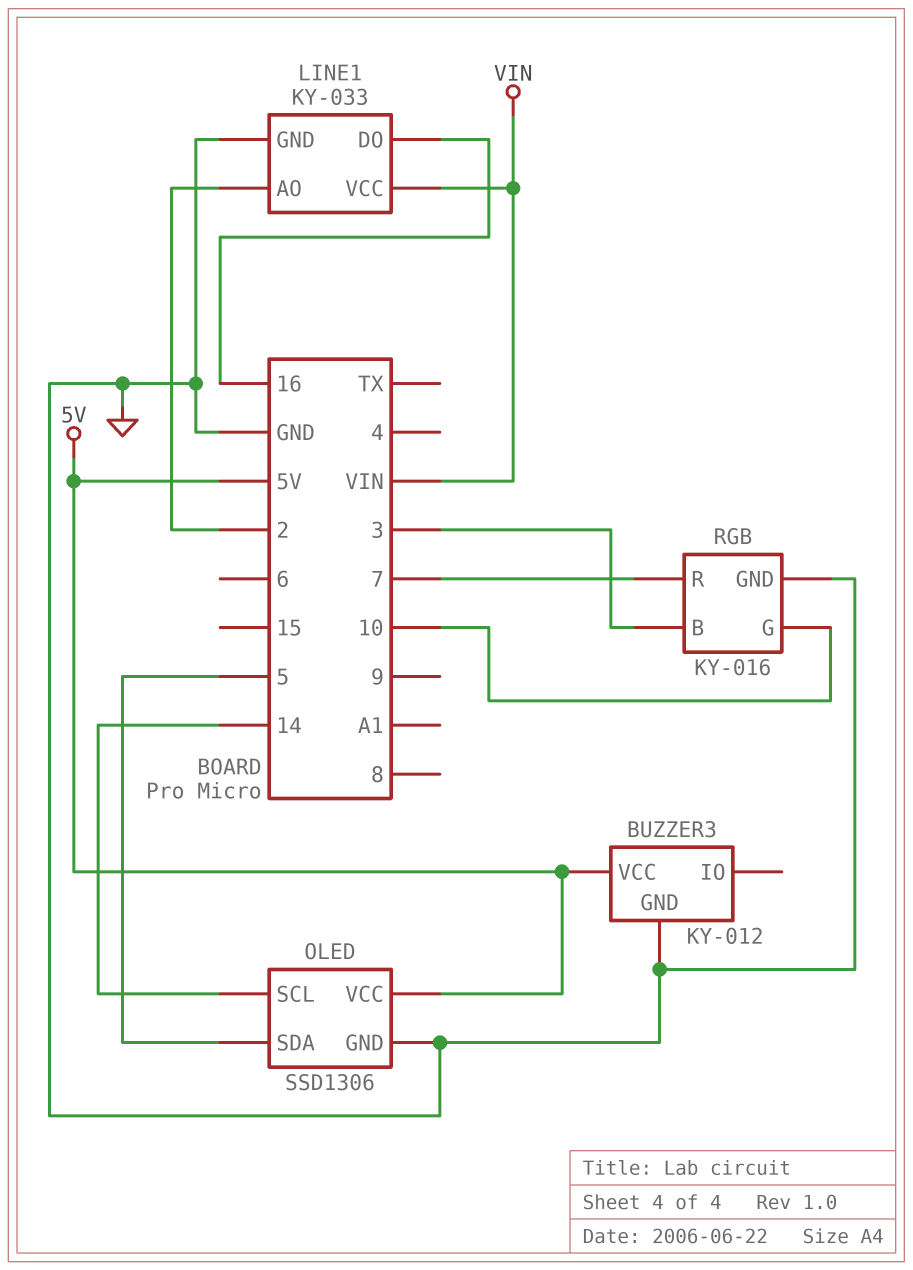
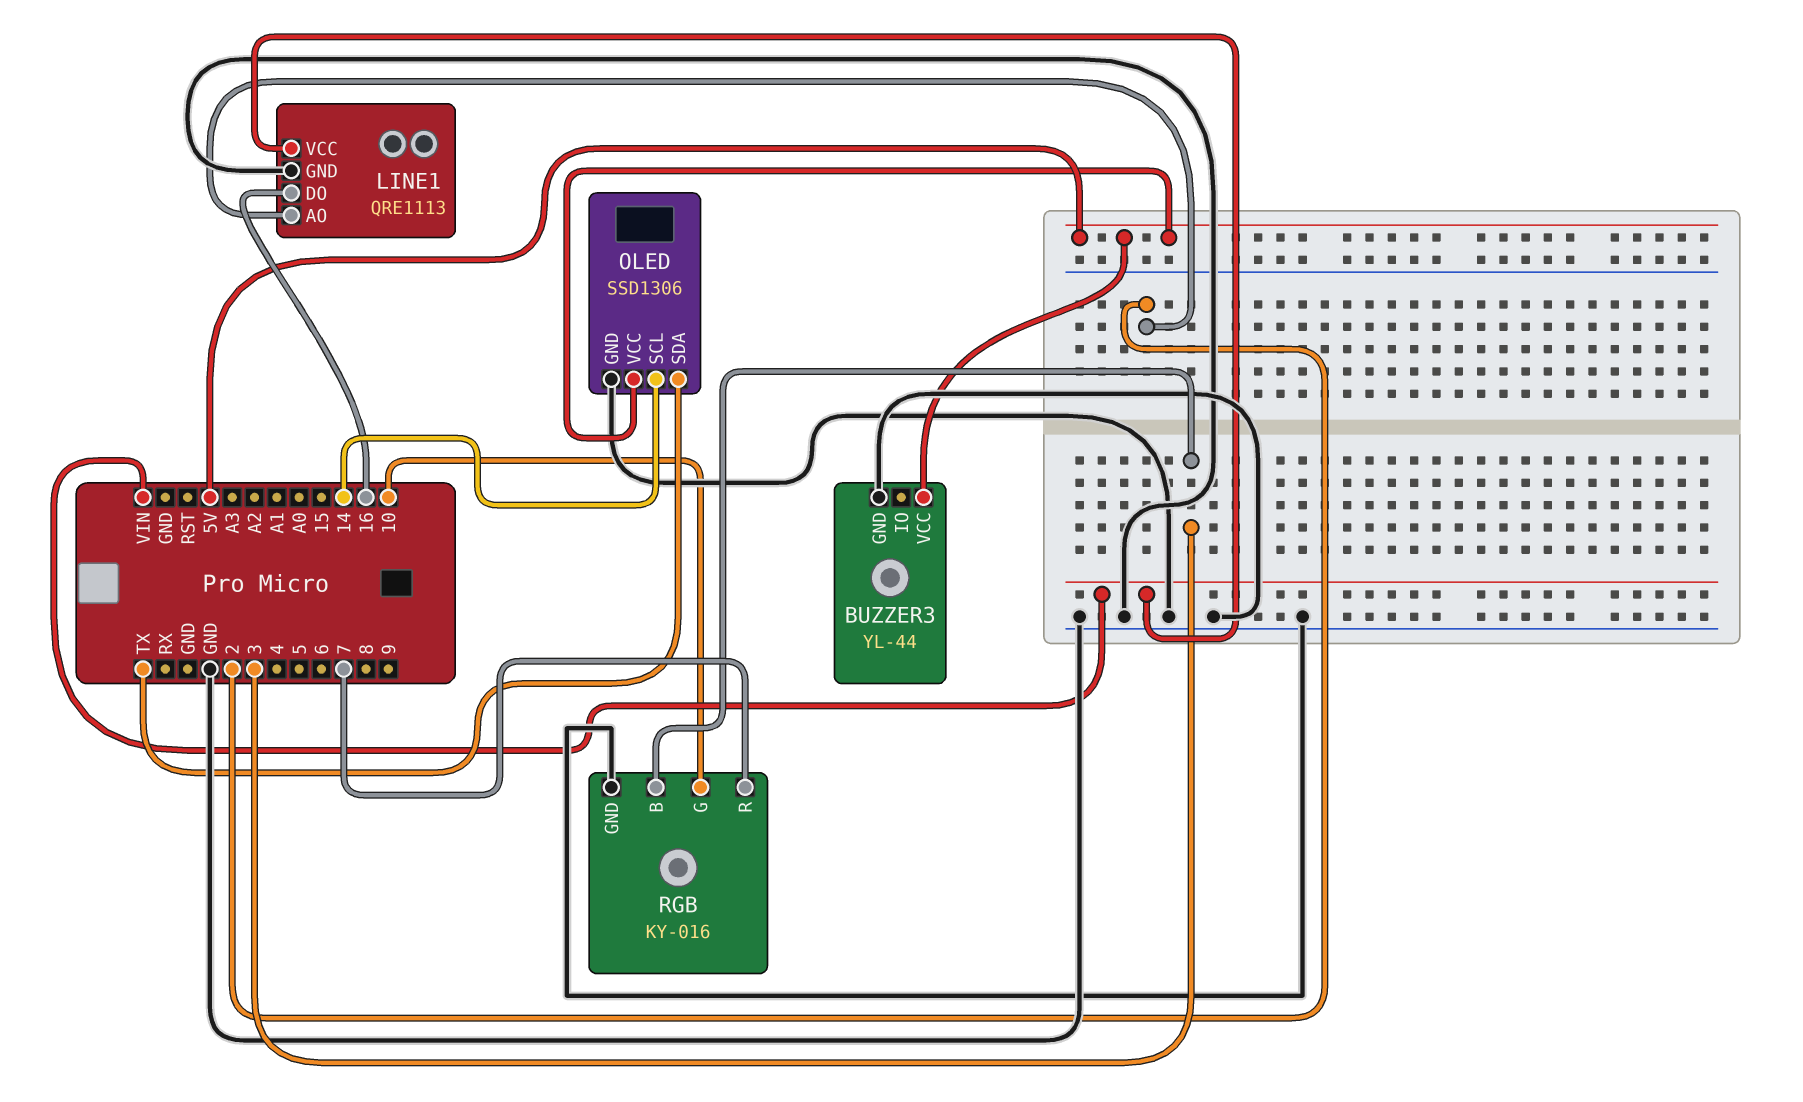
BUZZER3: KY-012 -> YL-44
LINE1: KY-033 -> QRE1113
OLED pin SDA: 5 -> TX

